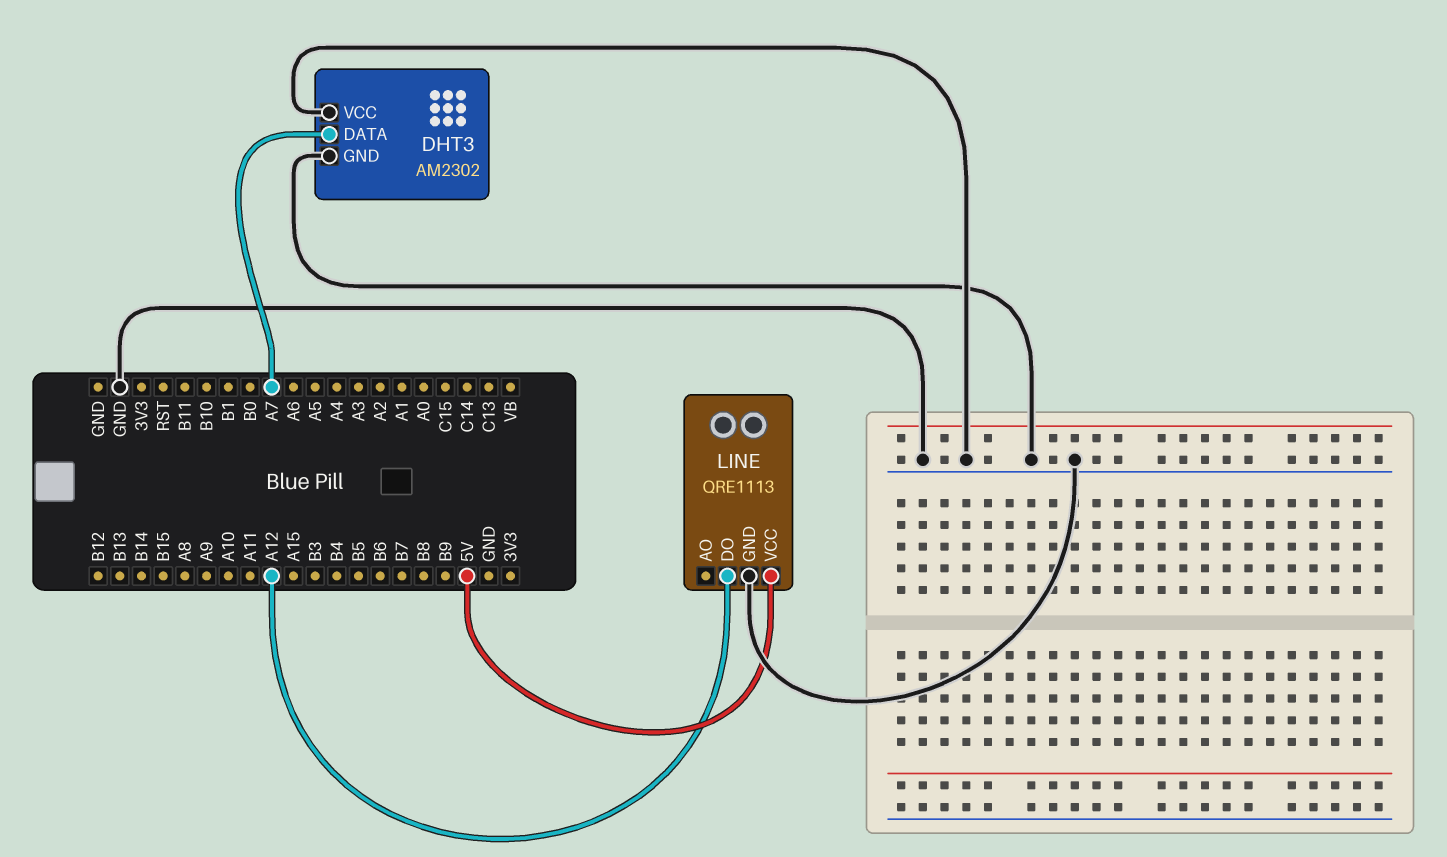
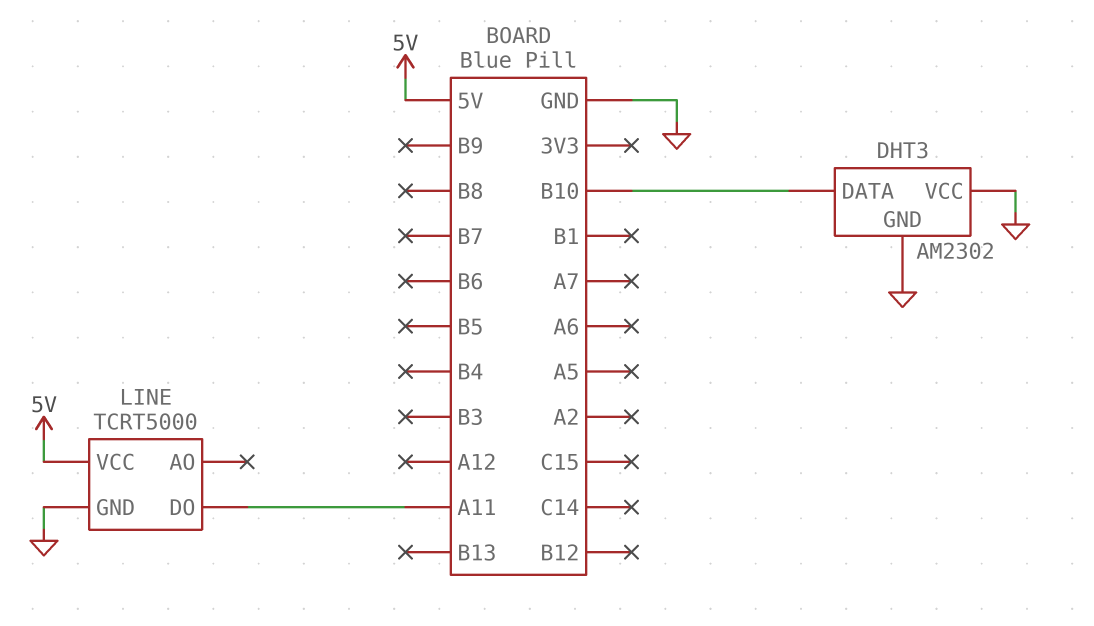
DHT3 pin DATA: A7 -> B10
LINE: QRE1113 -> TCRT5000
LINE pin DO: A12 -> A11

